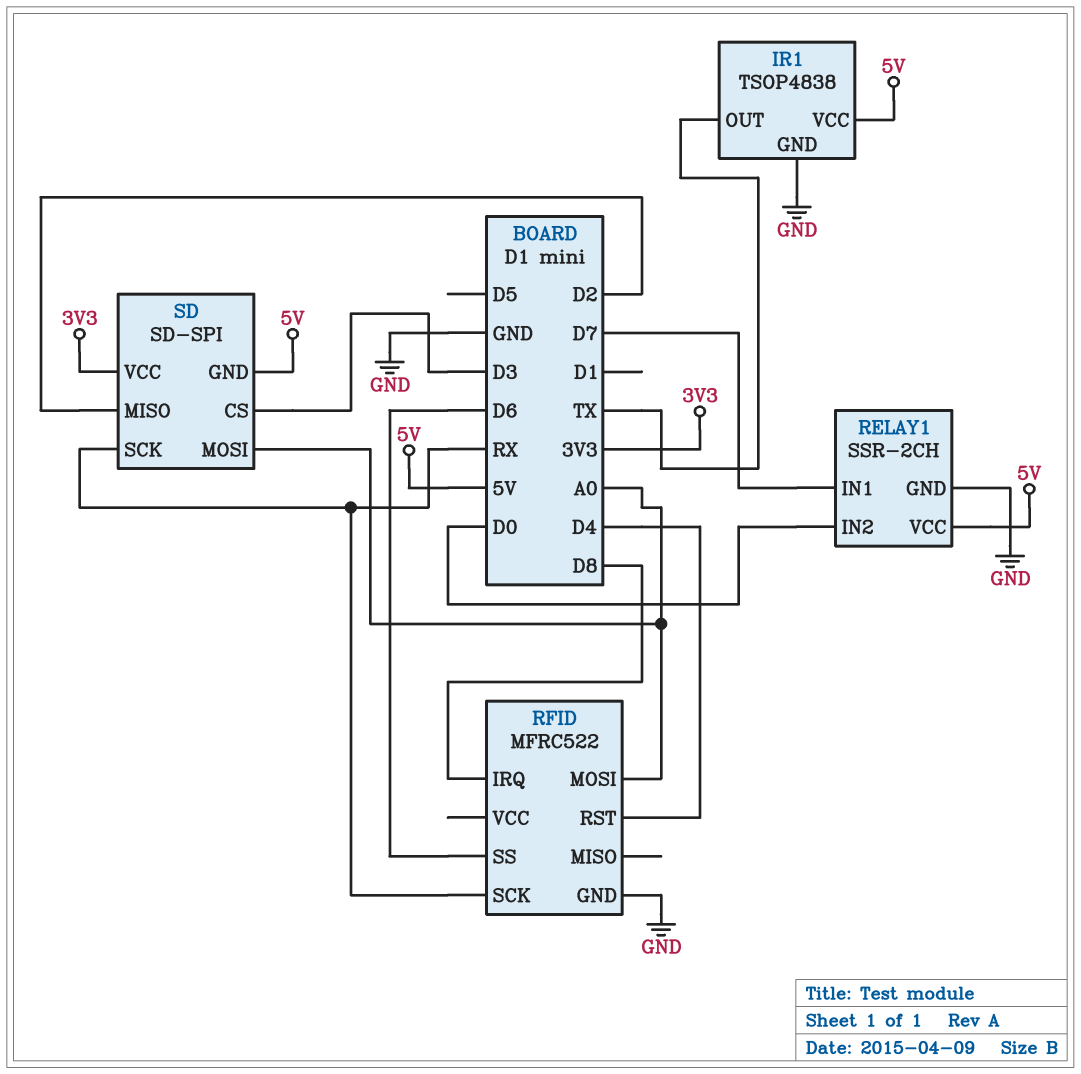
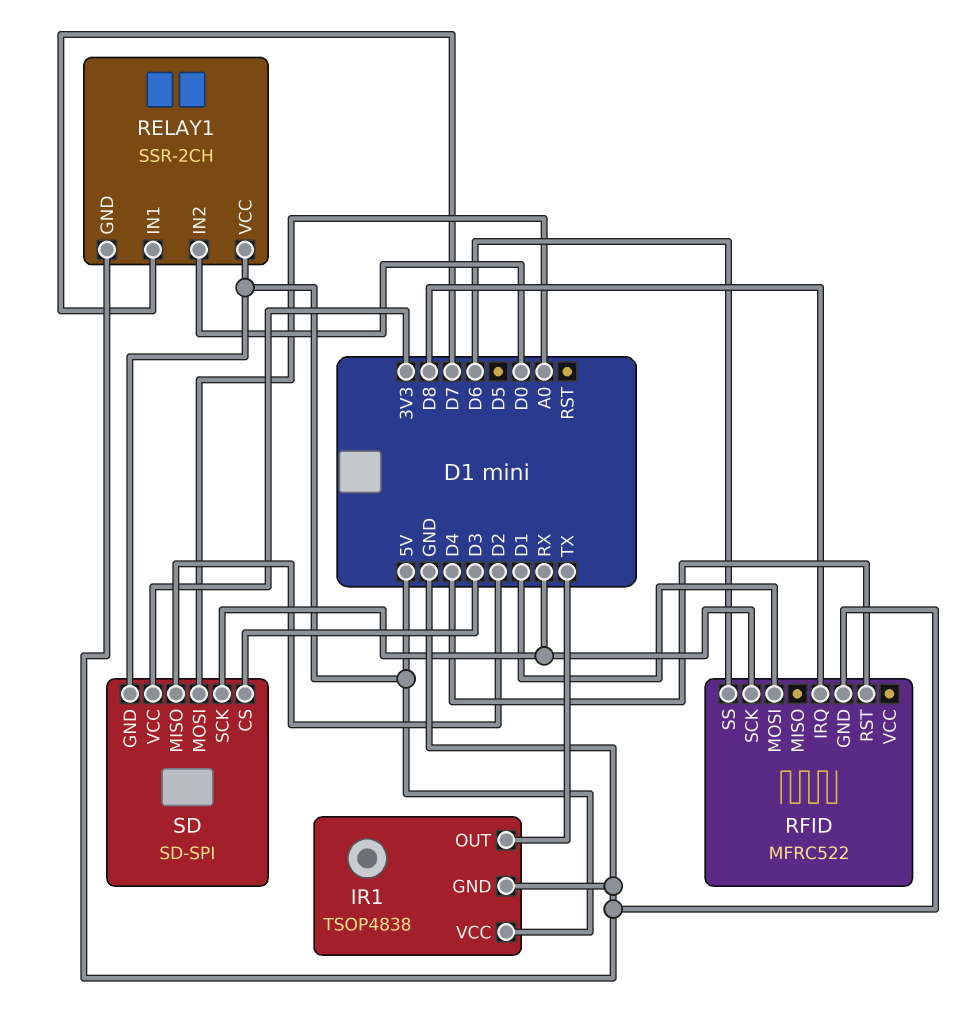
RFID pin MOSI: A0 -> D1

